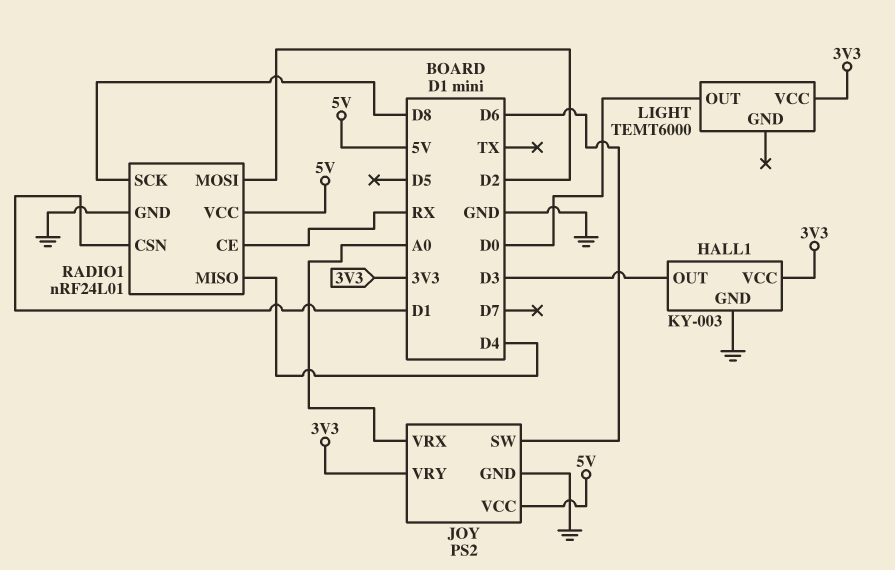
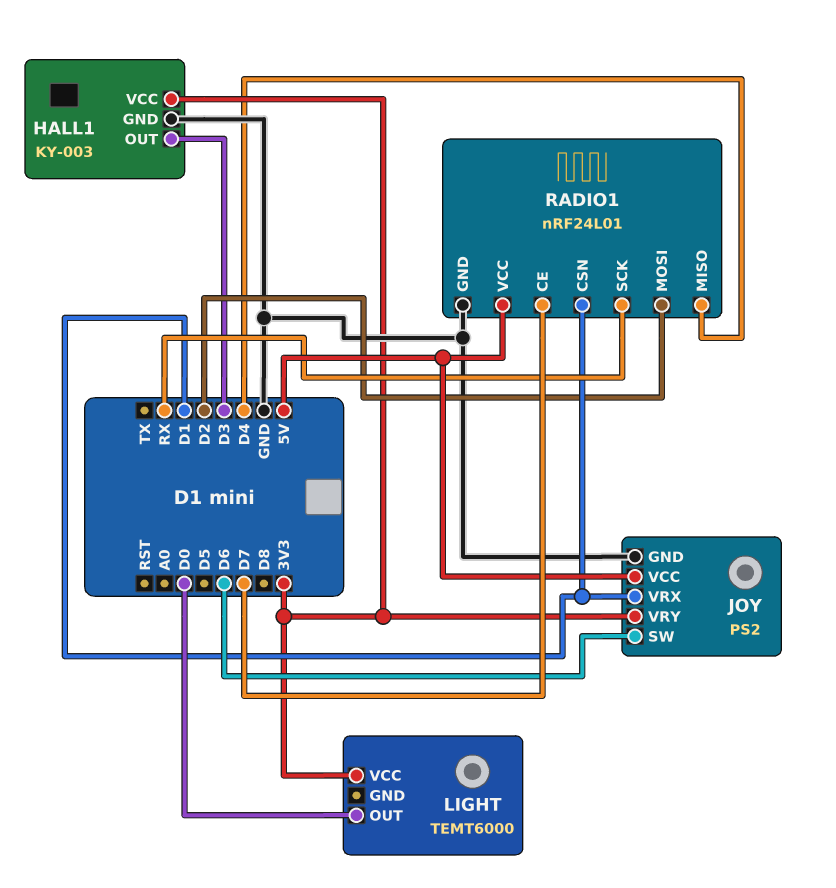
JOY pin VRX: A0 -> D1
RADIO1 pin CE: RX -> D7
RADIO1 pin SCK: D8 -> RX

